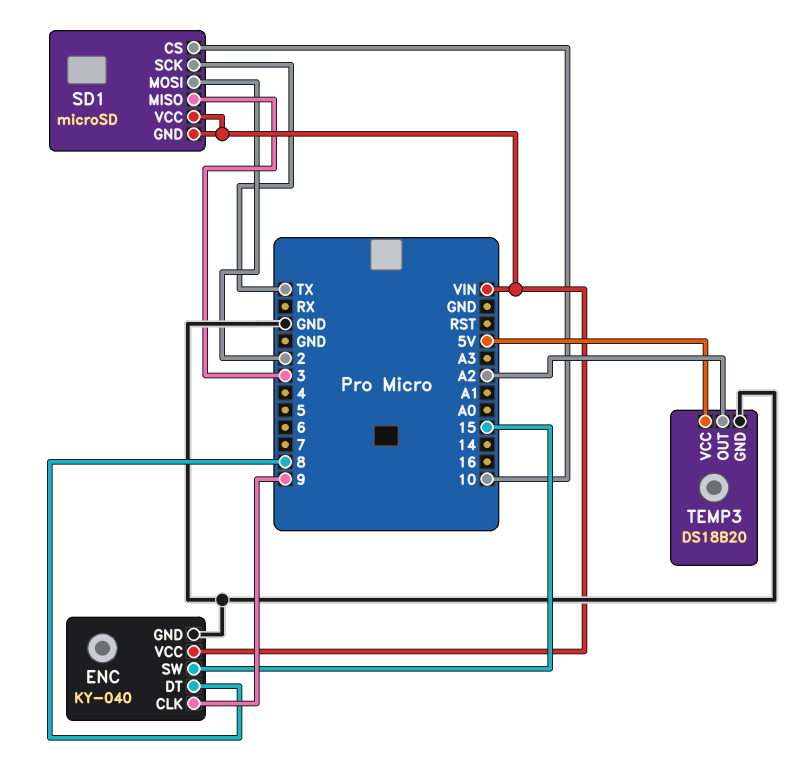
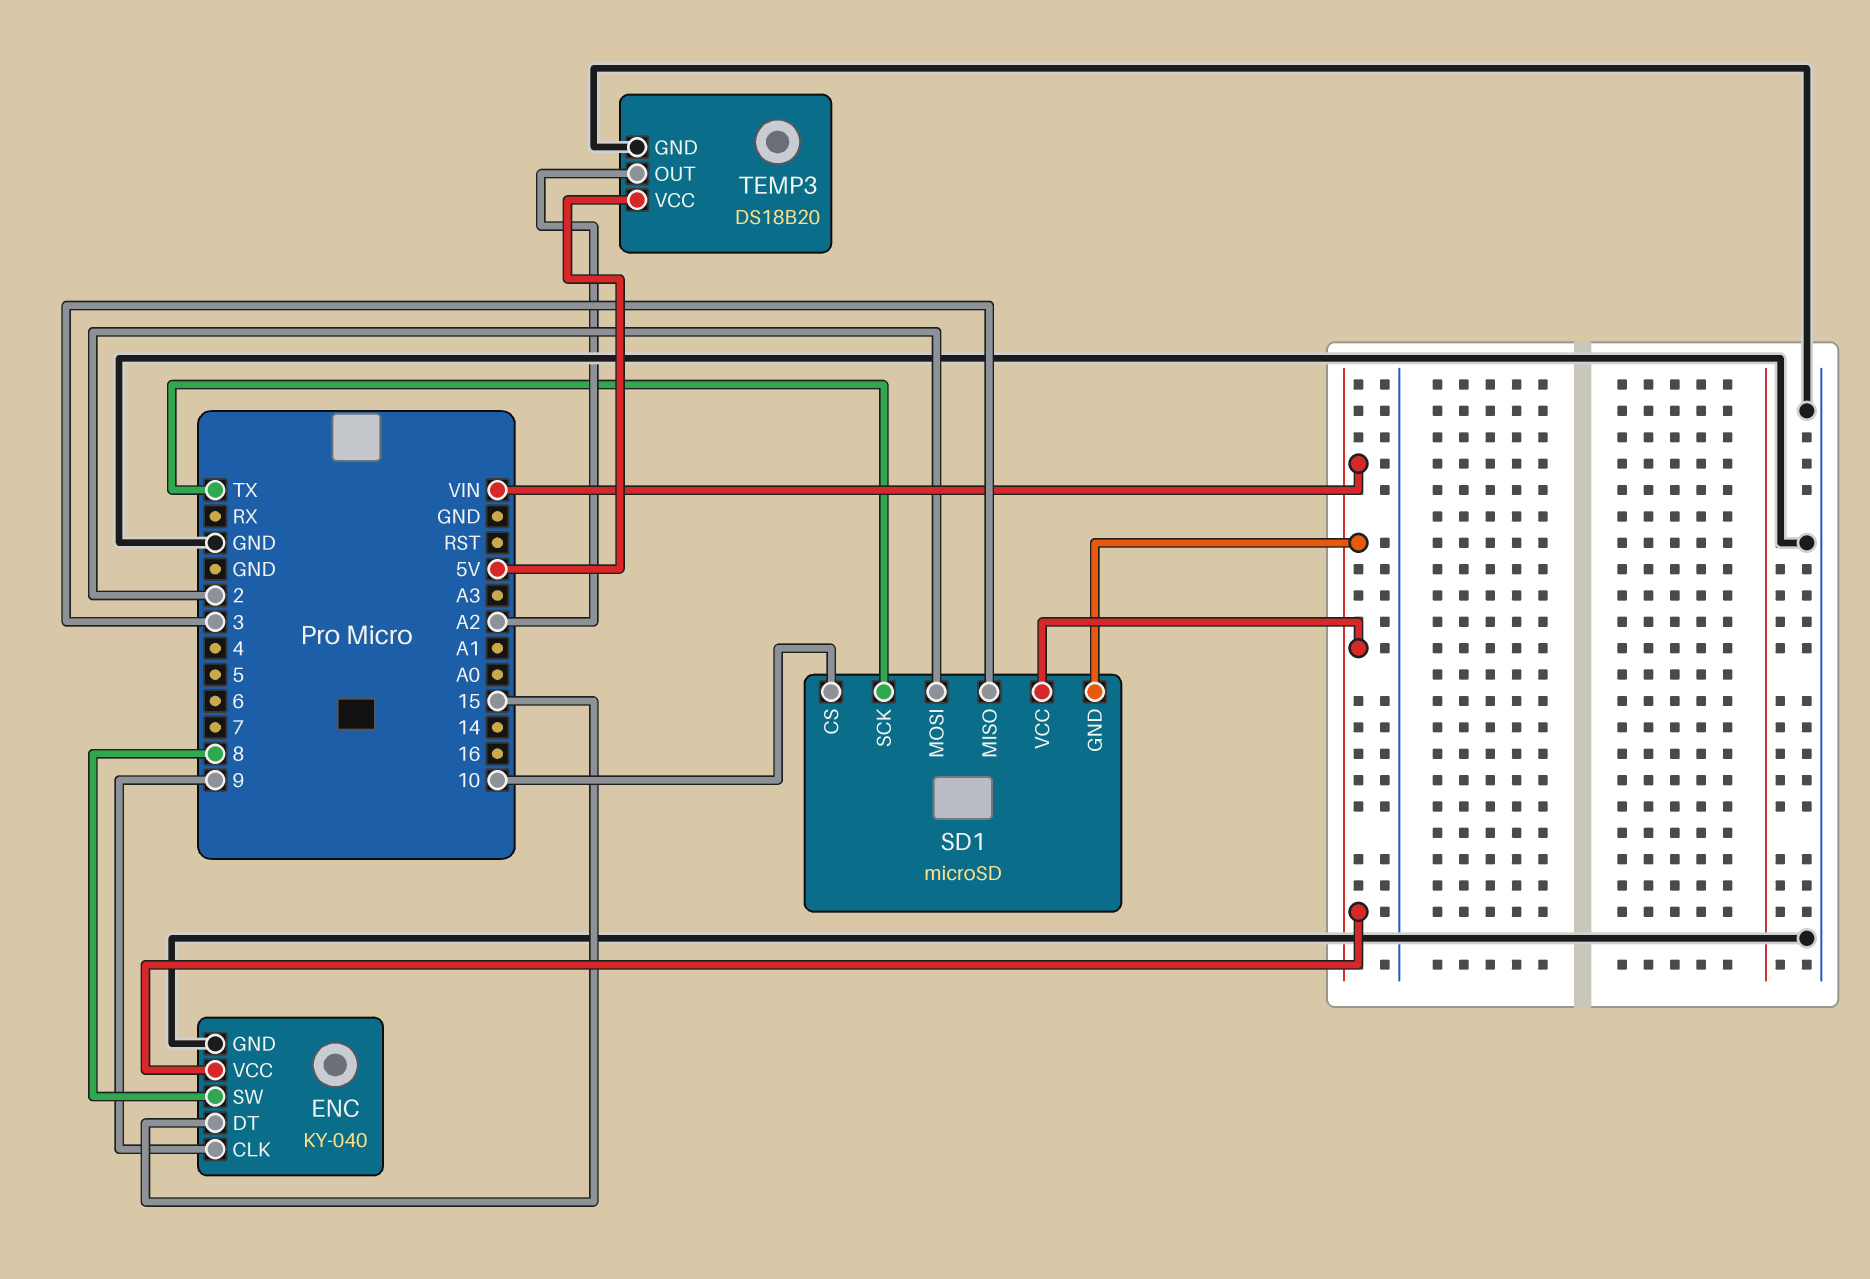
ENC pin DT: 8 -> 15
ENC pin SW: 15 -> 8

